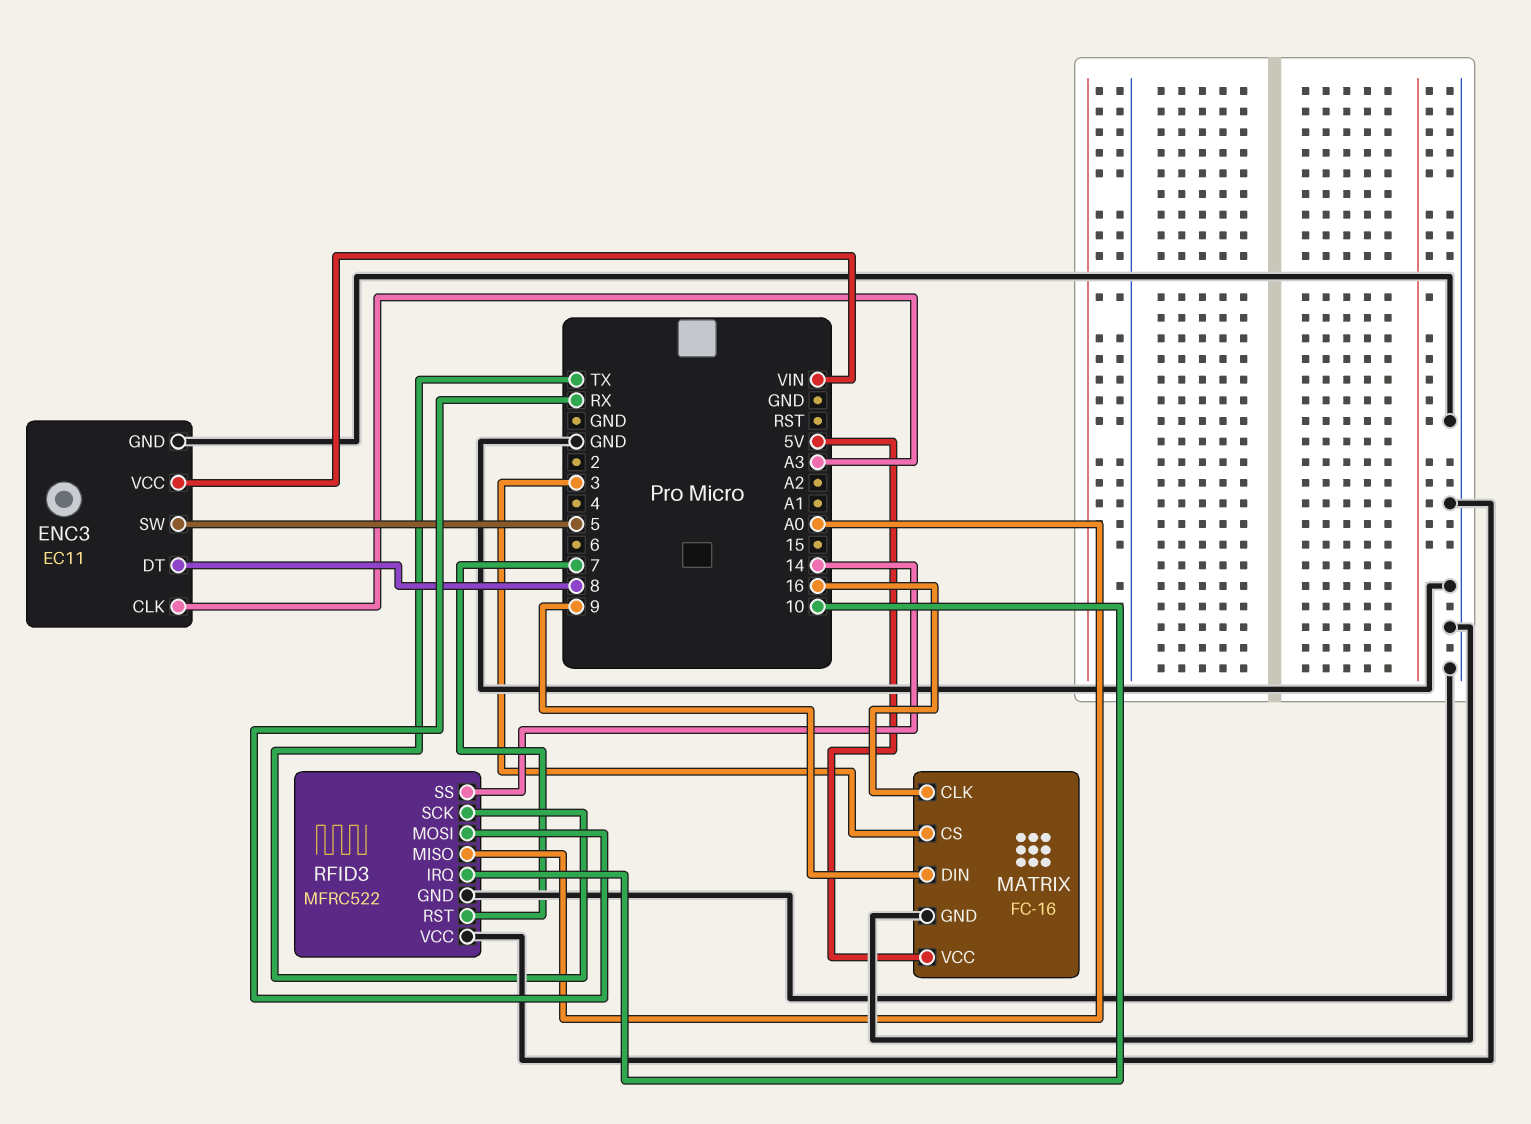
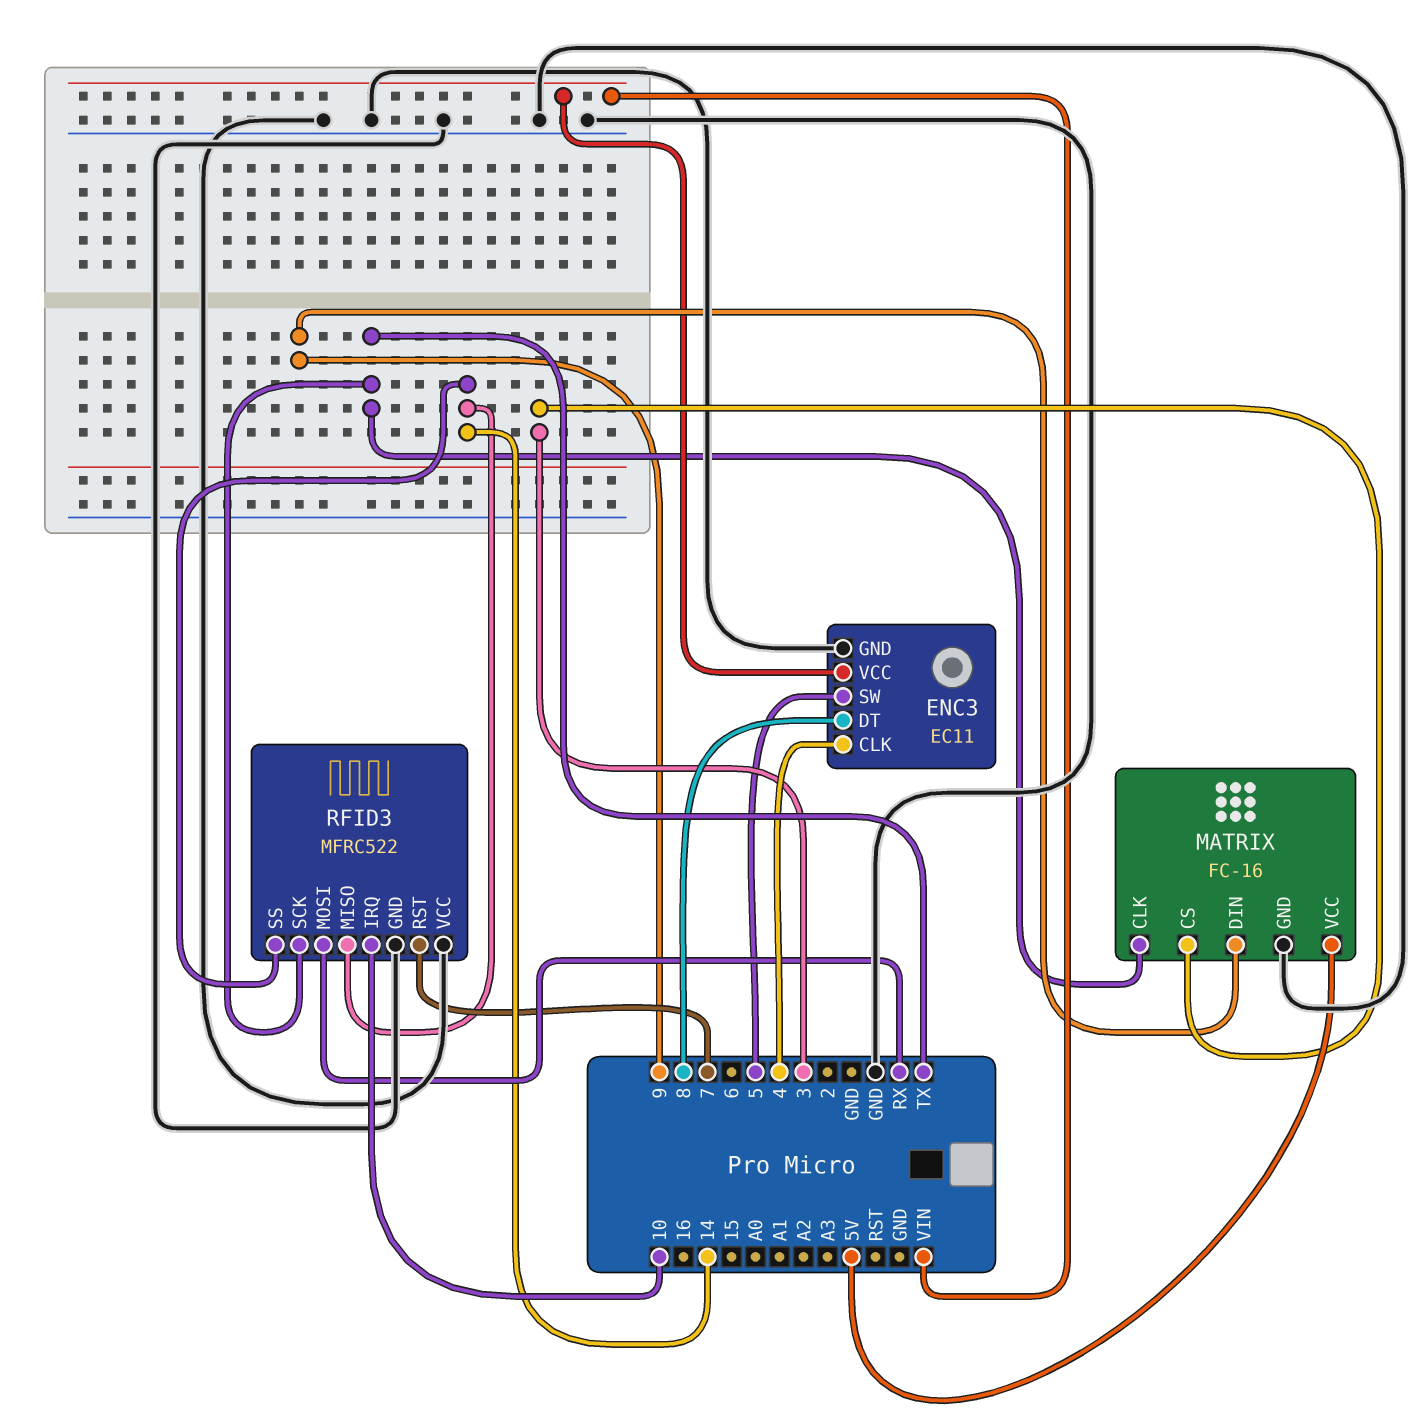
ENC3 pin CLK: A3 -> 4
MATRIX pin CLK: 16 -> TX
RFID3 pin MISO: A0 -> 14

